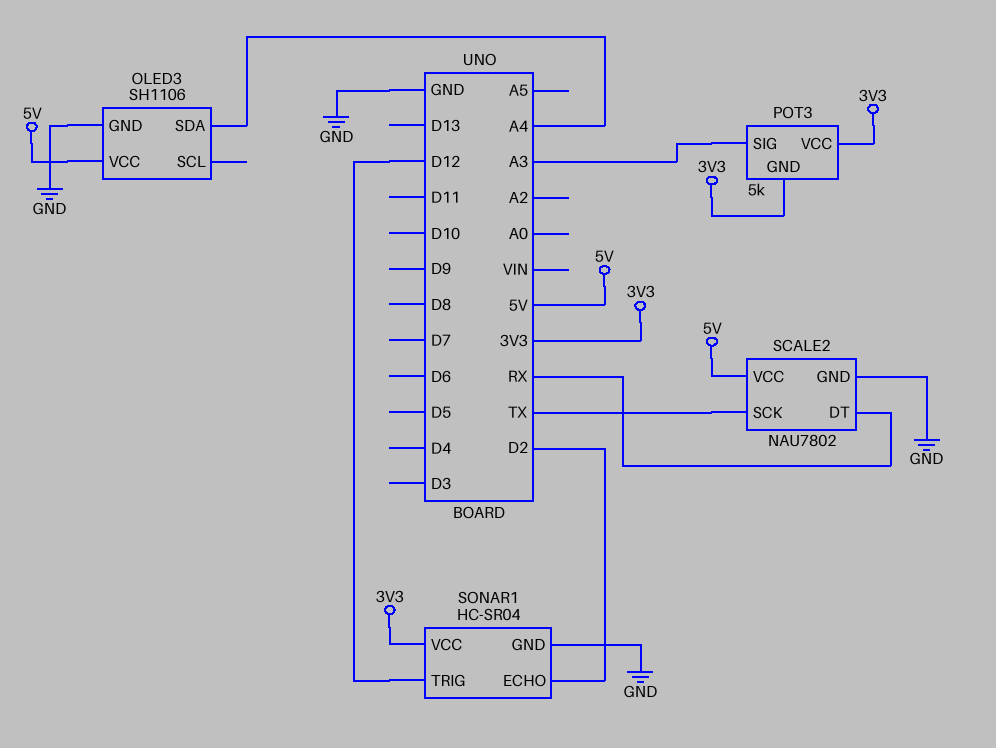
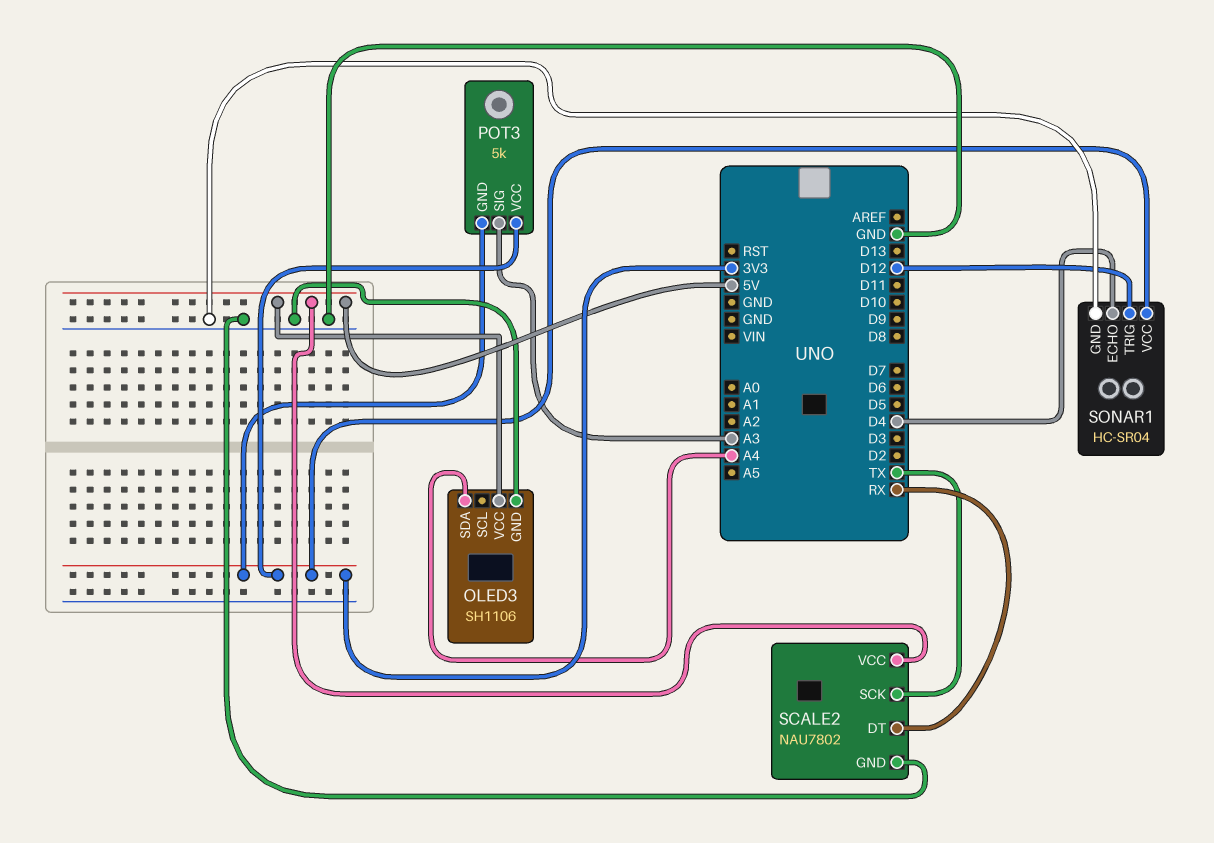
SONAR1 pin ECHO: D2 -> D4

